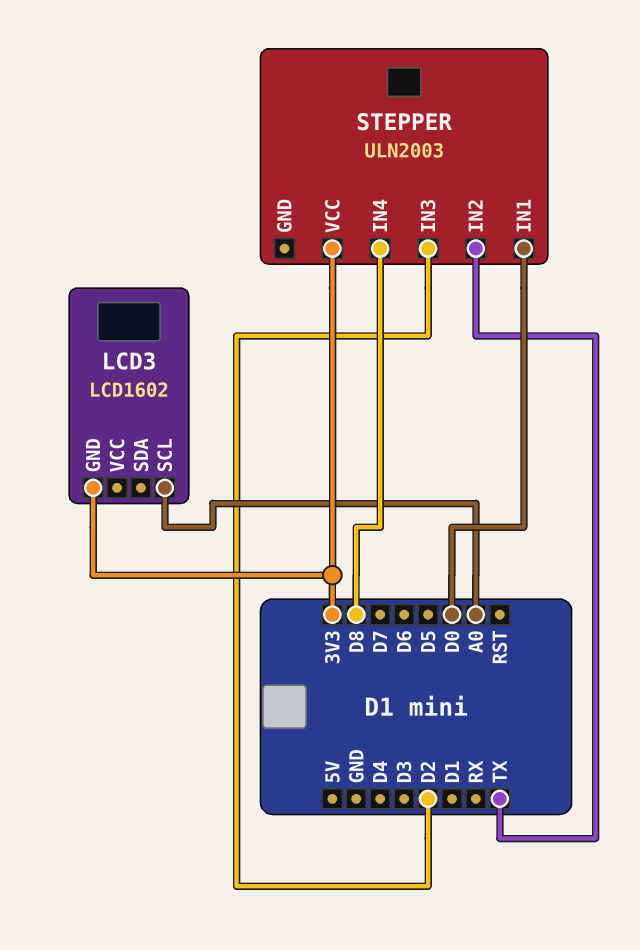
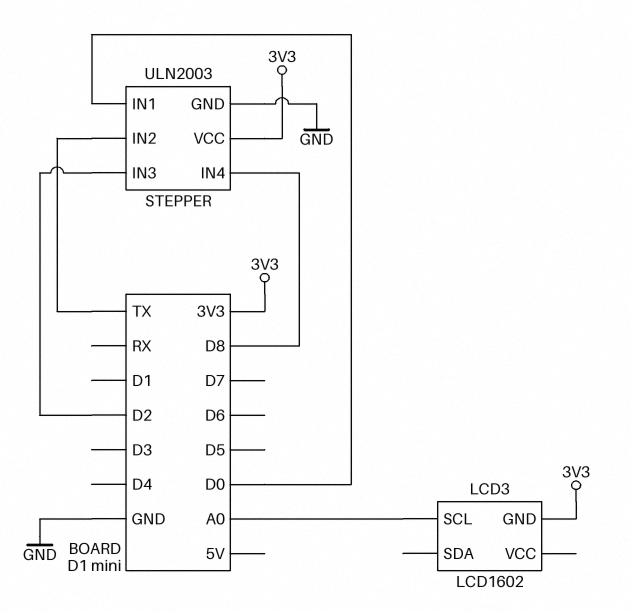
STEPPER pin GND: none -> GND

